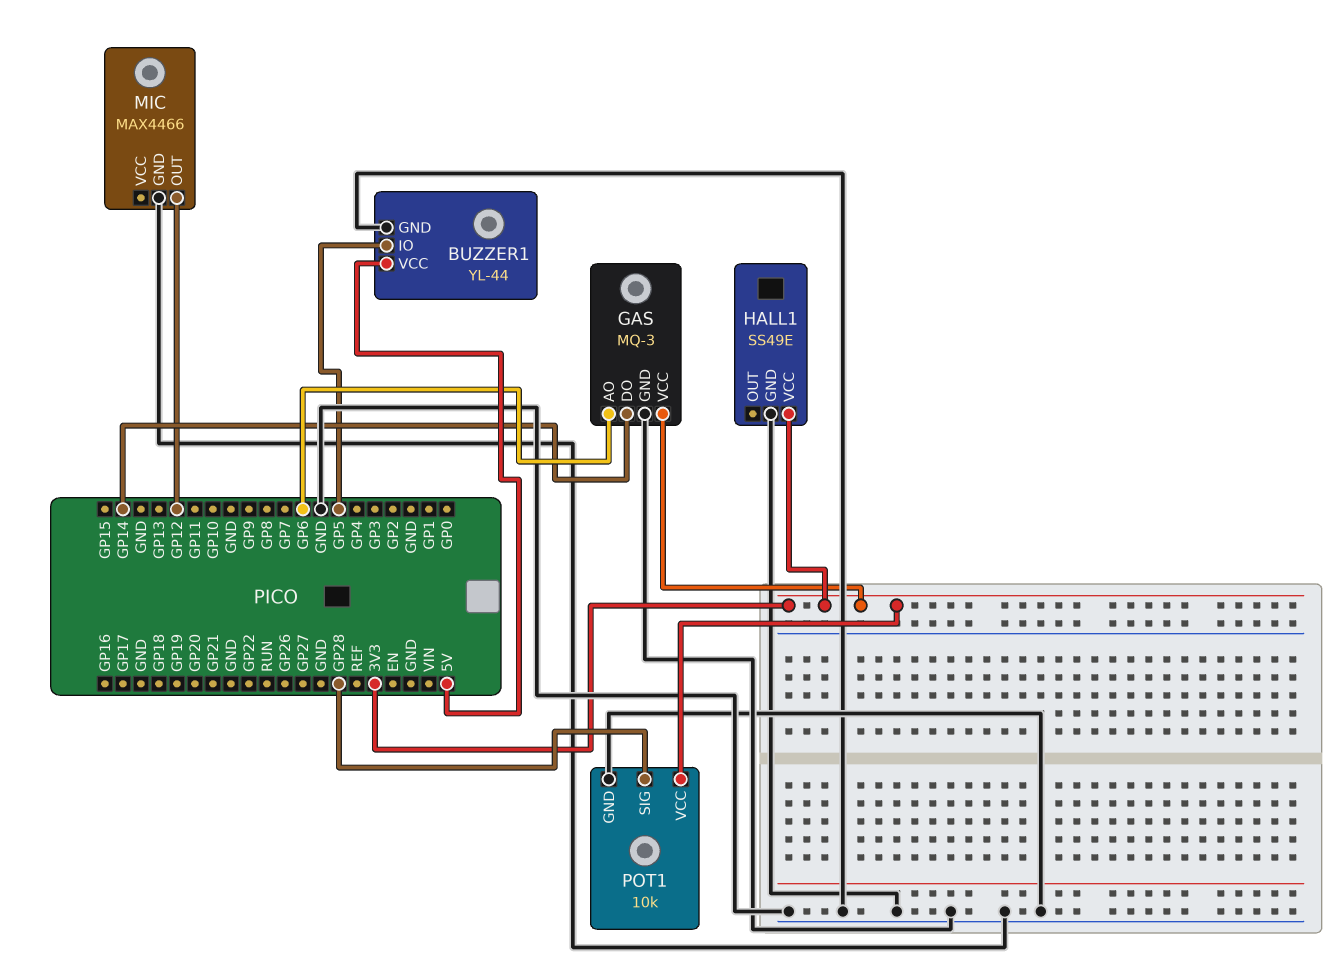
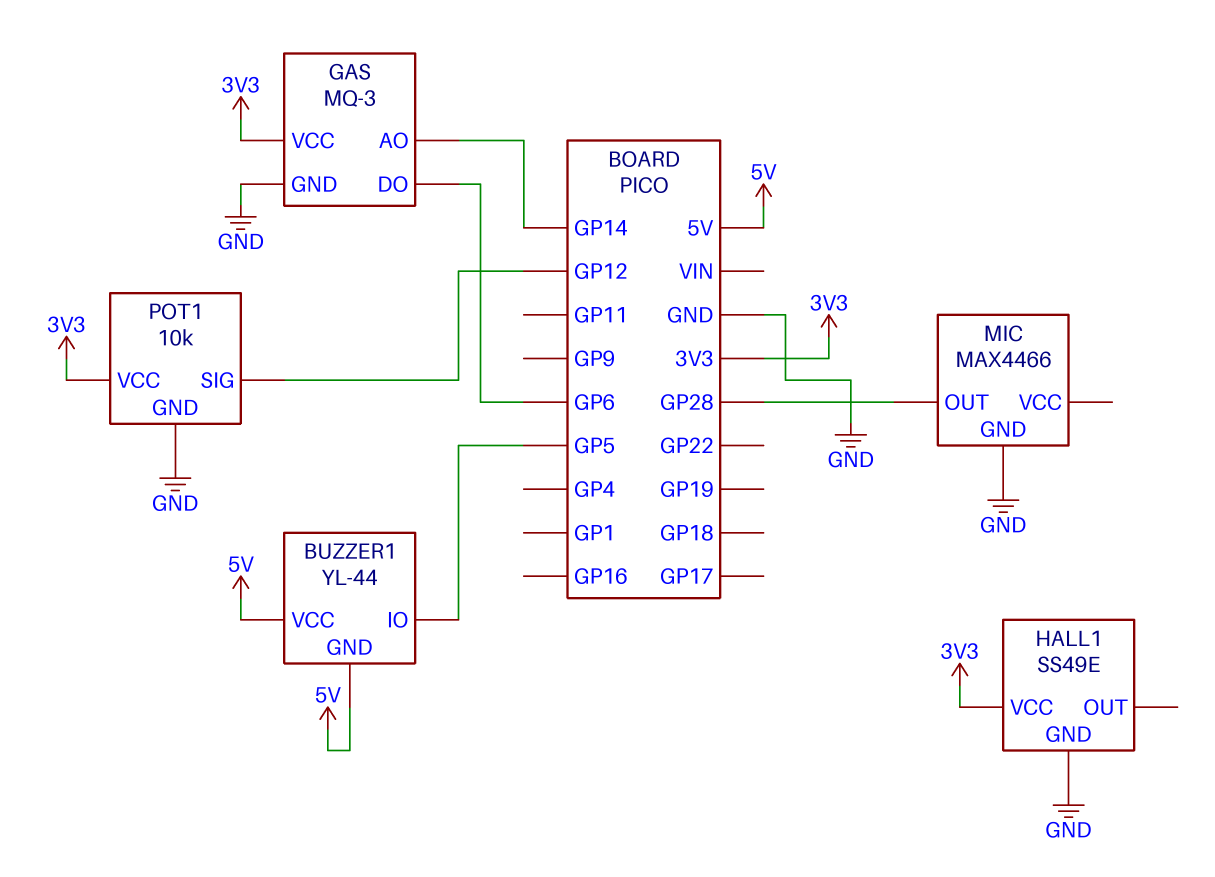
BUZZER1 pin GND: GND -> 5V
GAS pin AO: GP6 -> GP14
GAS pin DO: GP14 -> GP6
MIC pin OUT: GP12 -> GP28
POT1 pin SIG: GP28 -> GP12

